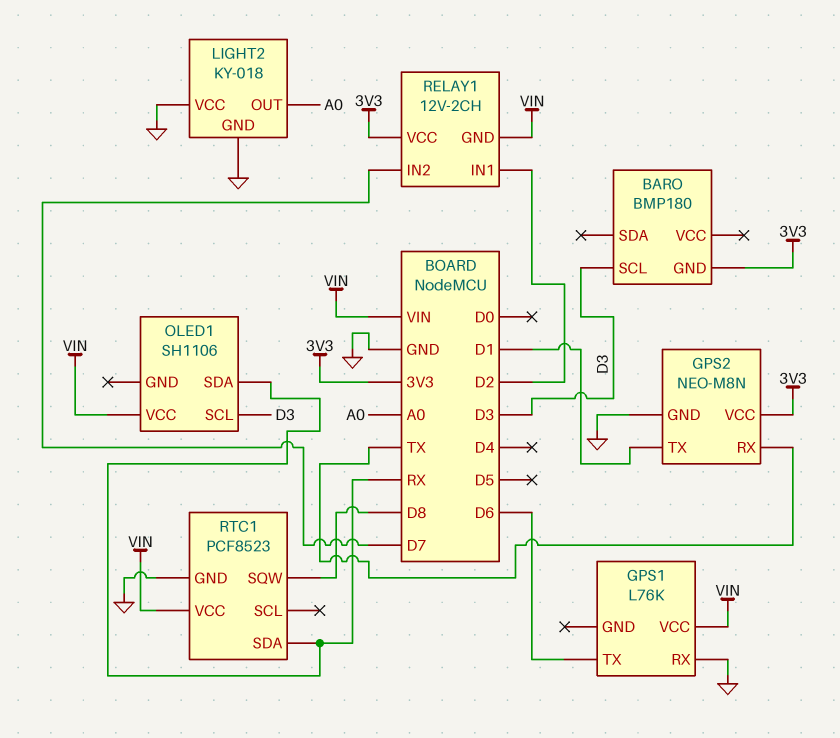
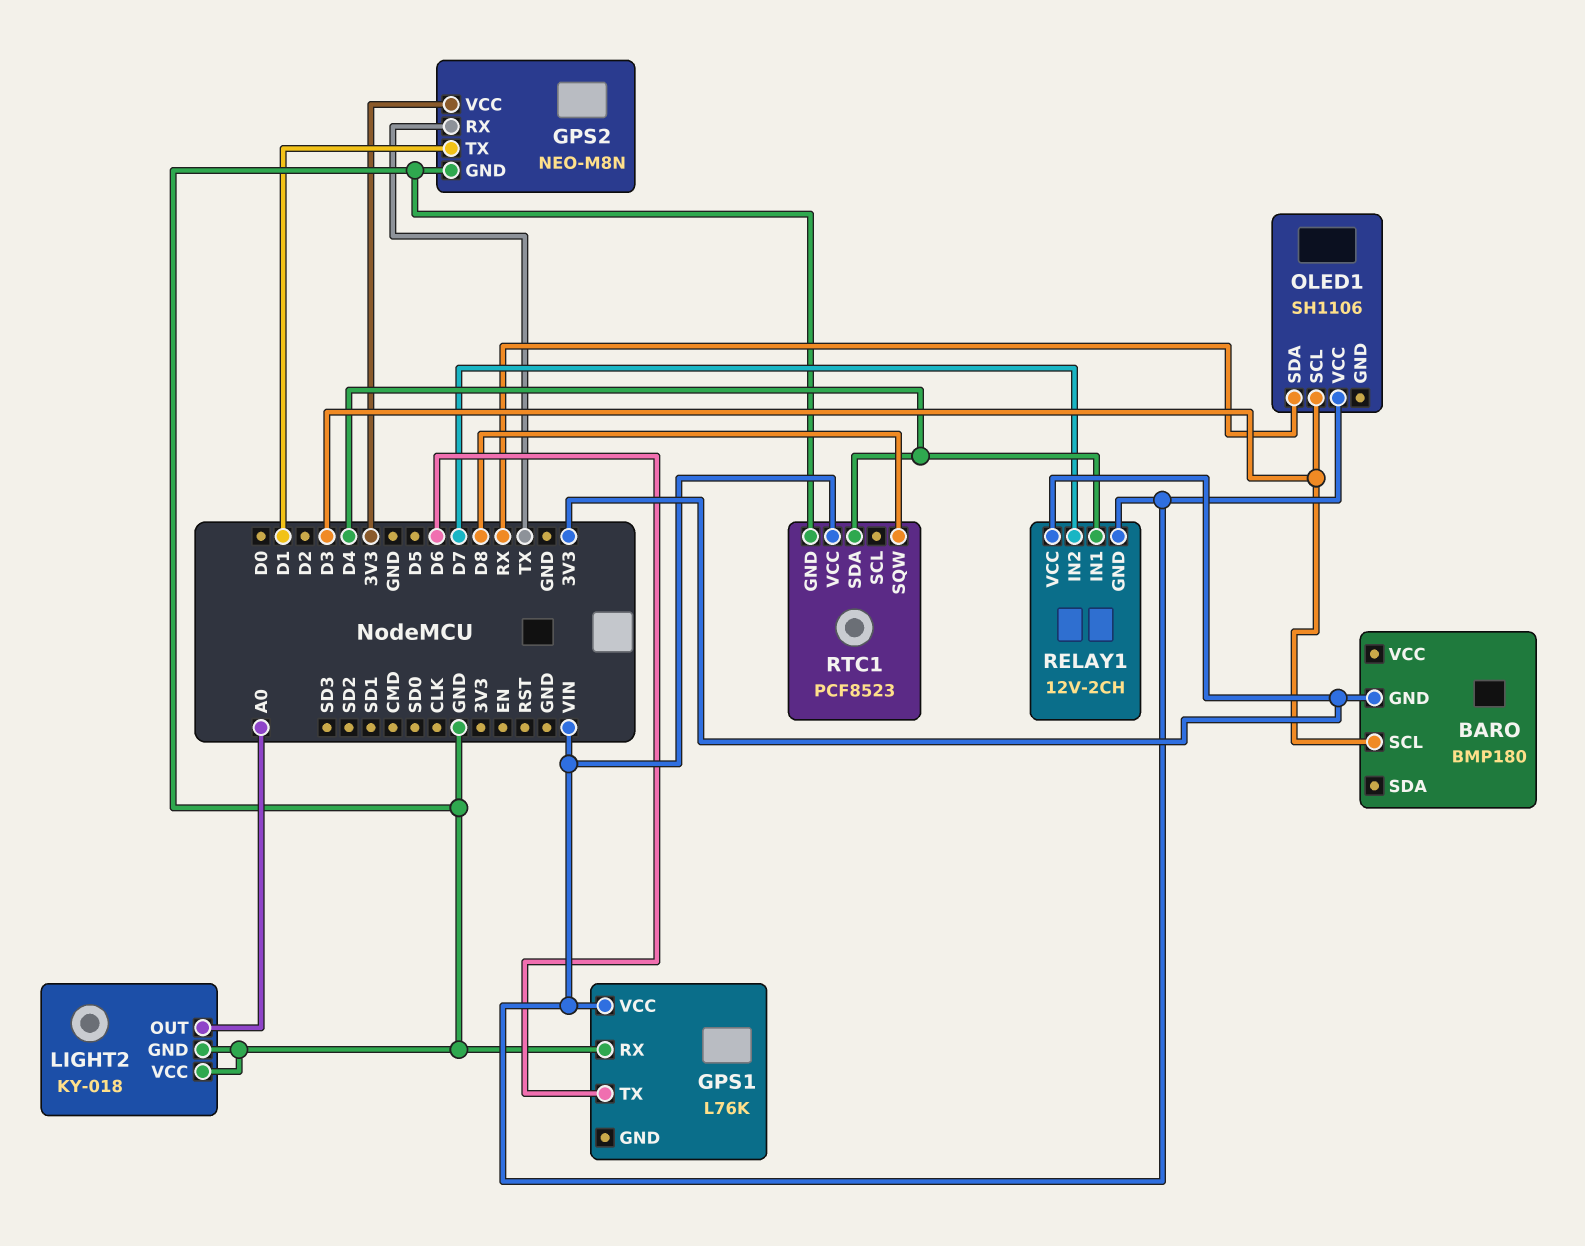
RELAY1 pin IN1: D2 -> D4
RTC1 pin SDA: RX -> D4

